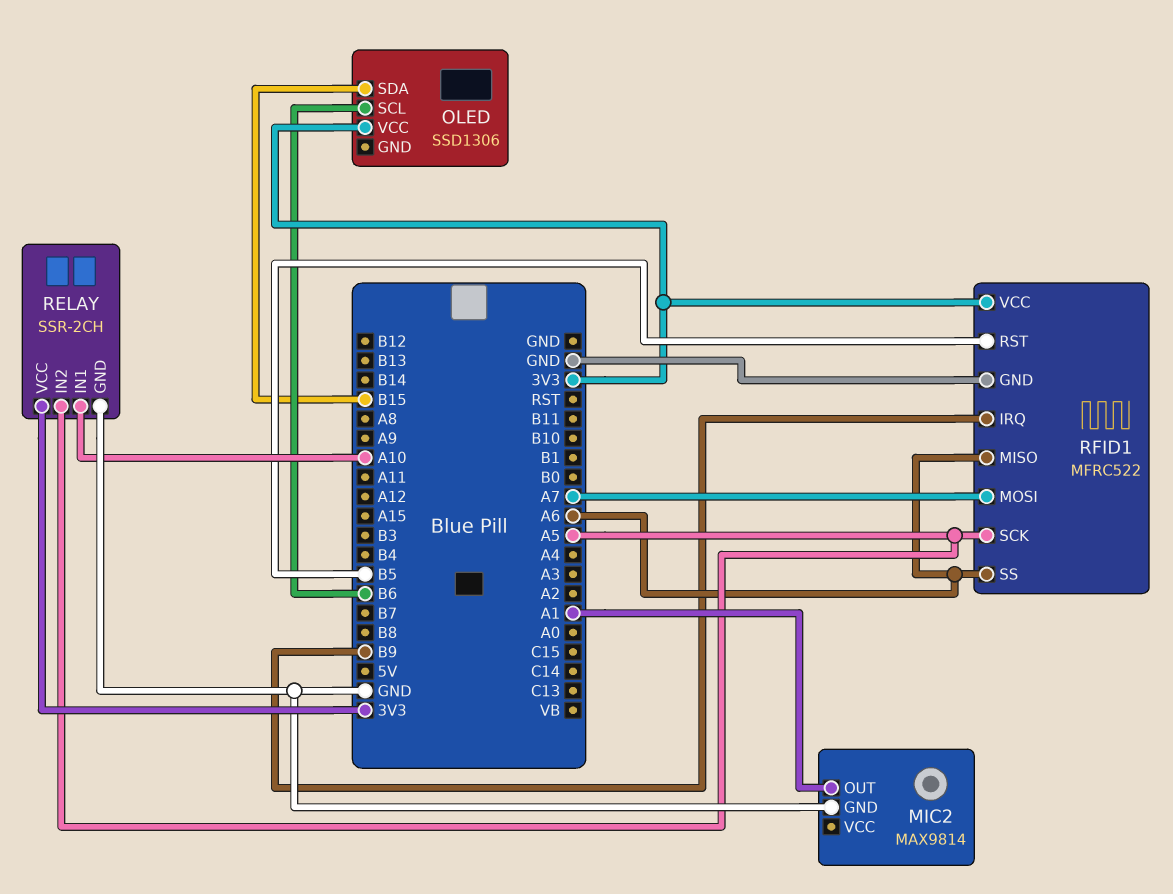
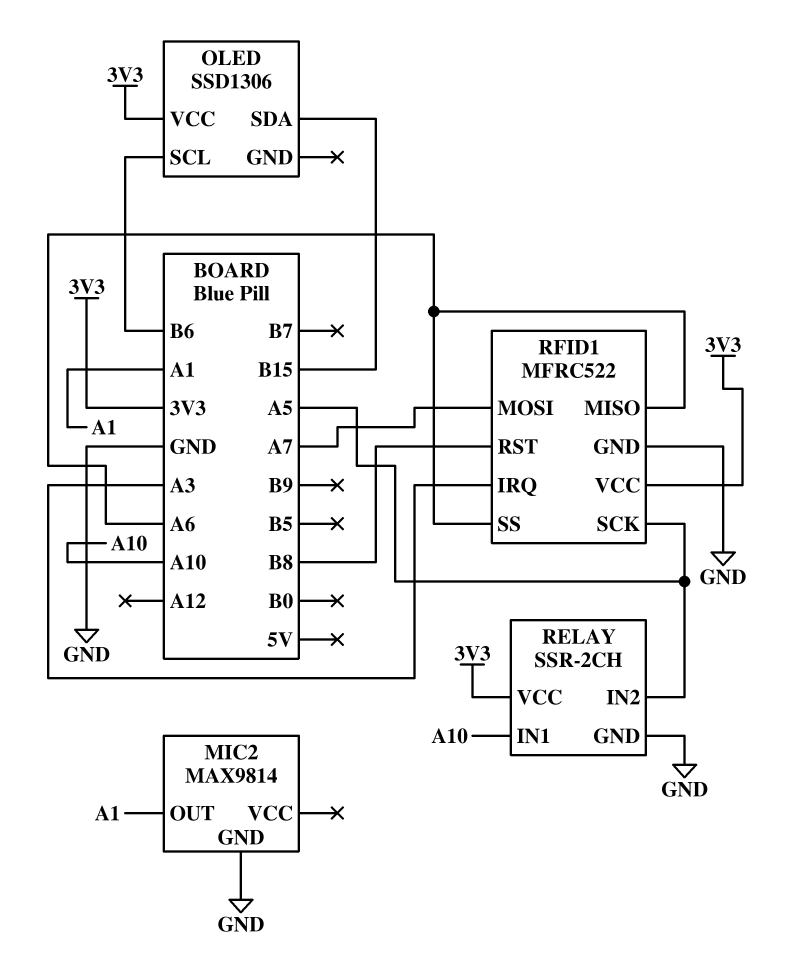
RFID1 pin IRQ: B9 -> A3
RFID1 pin RST: B5 -> B8

